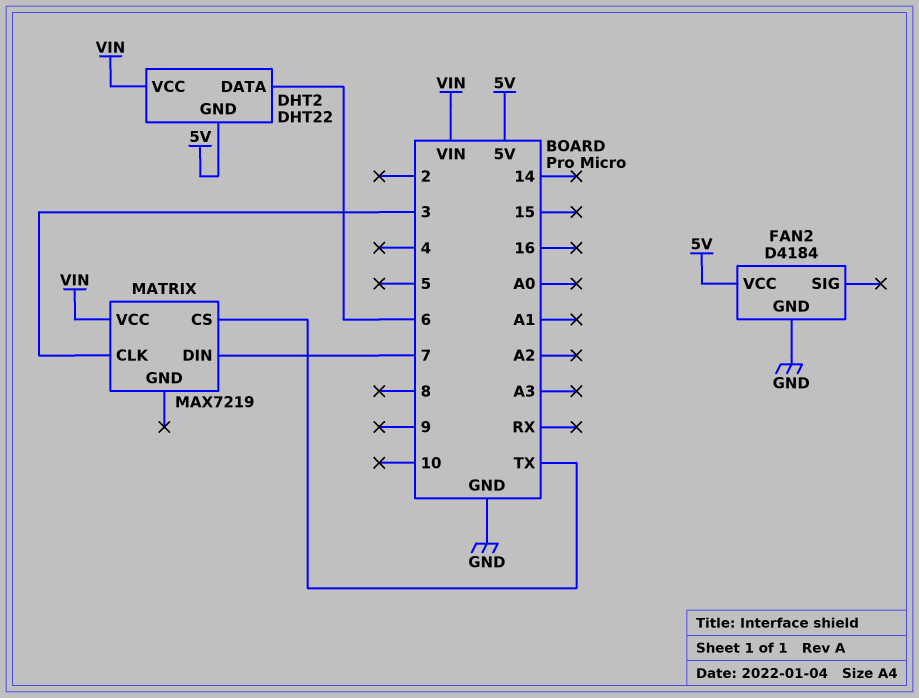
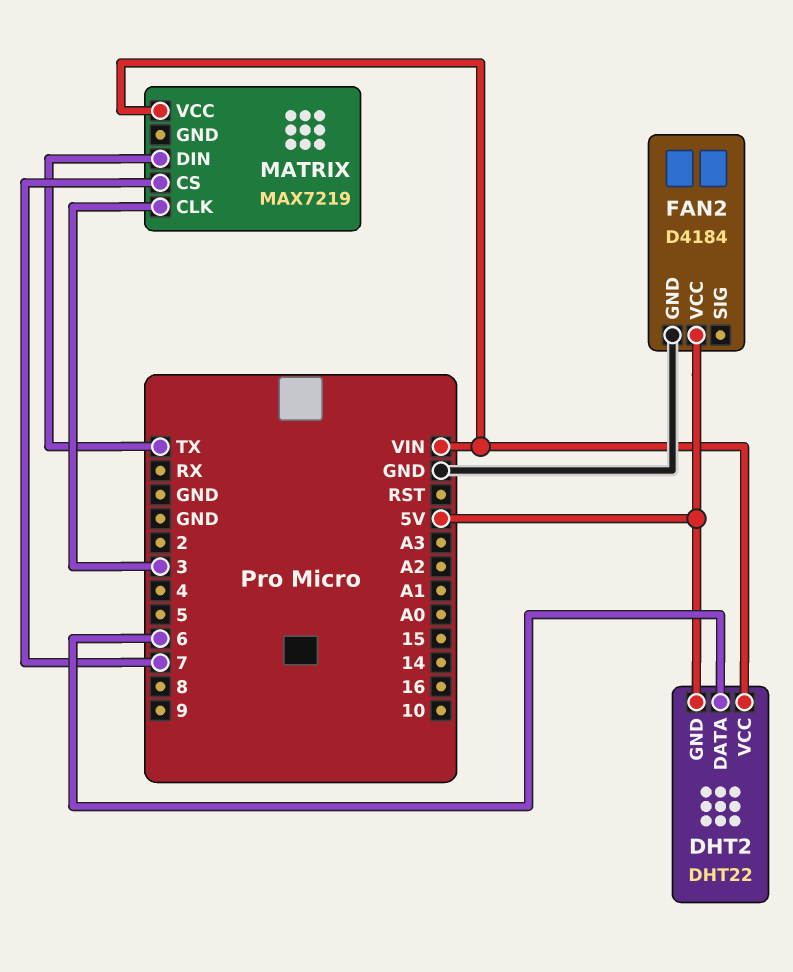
MATRIX pin CS: TX -> 7
MATRIX pin DIN: 7 -> TX

